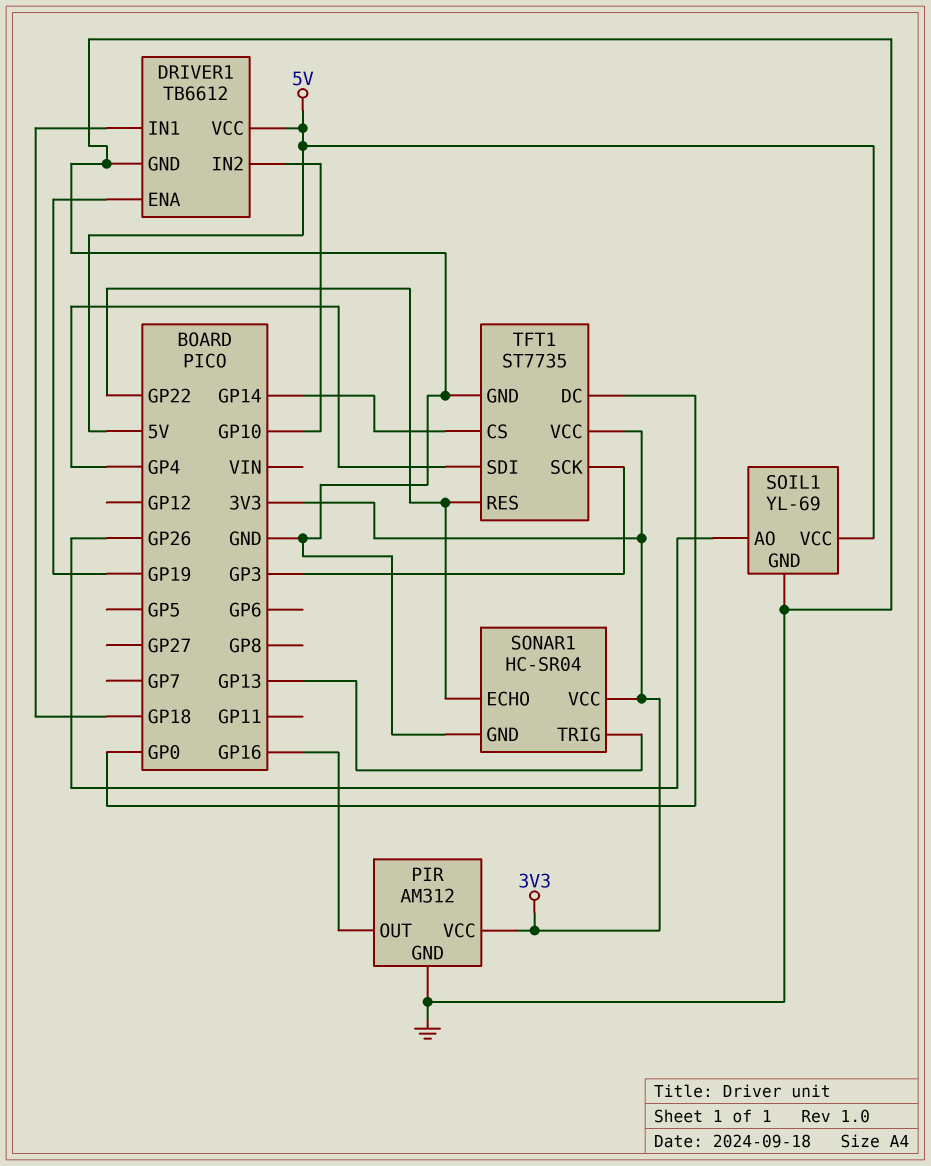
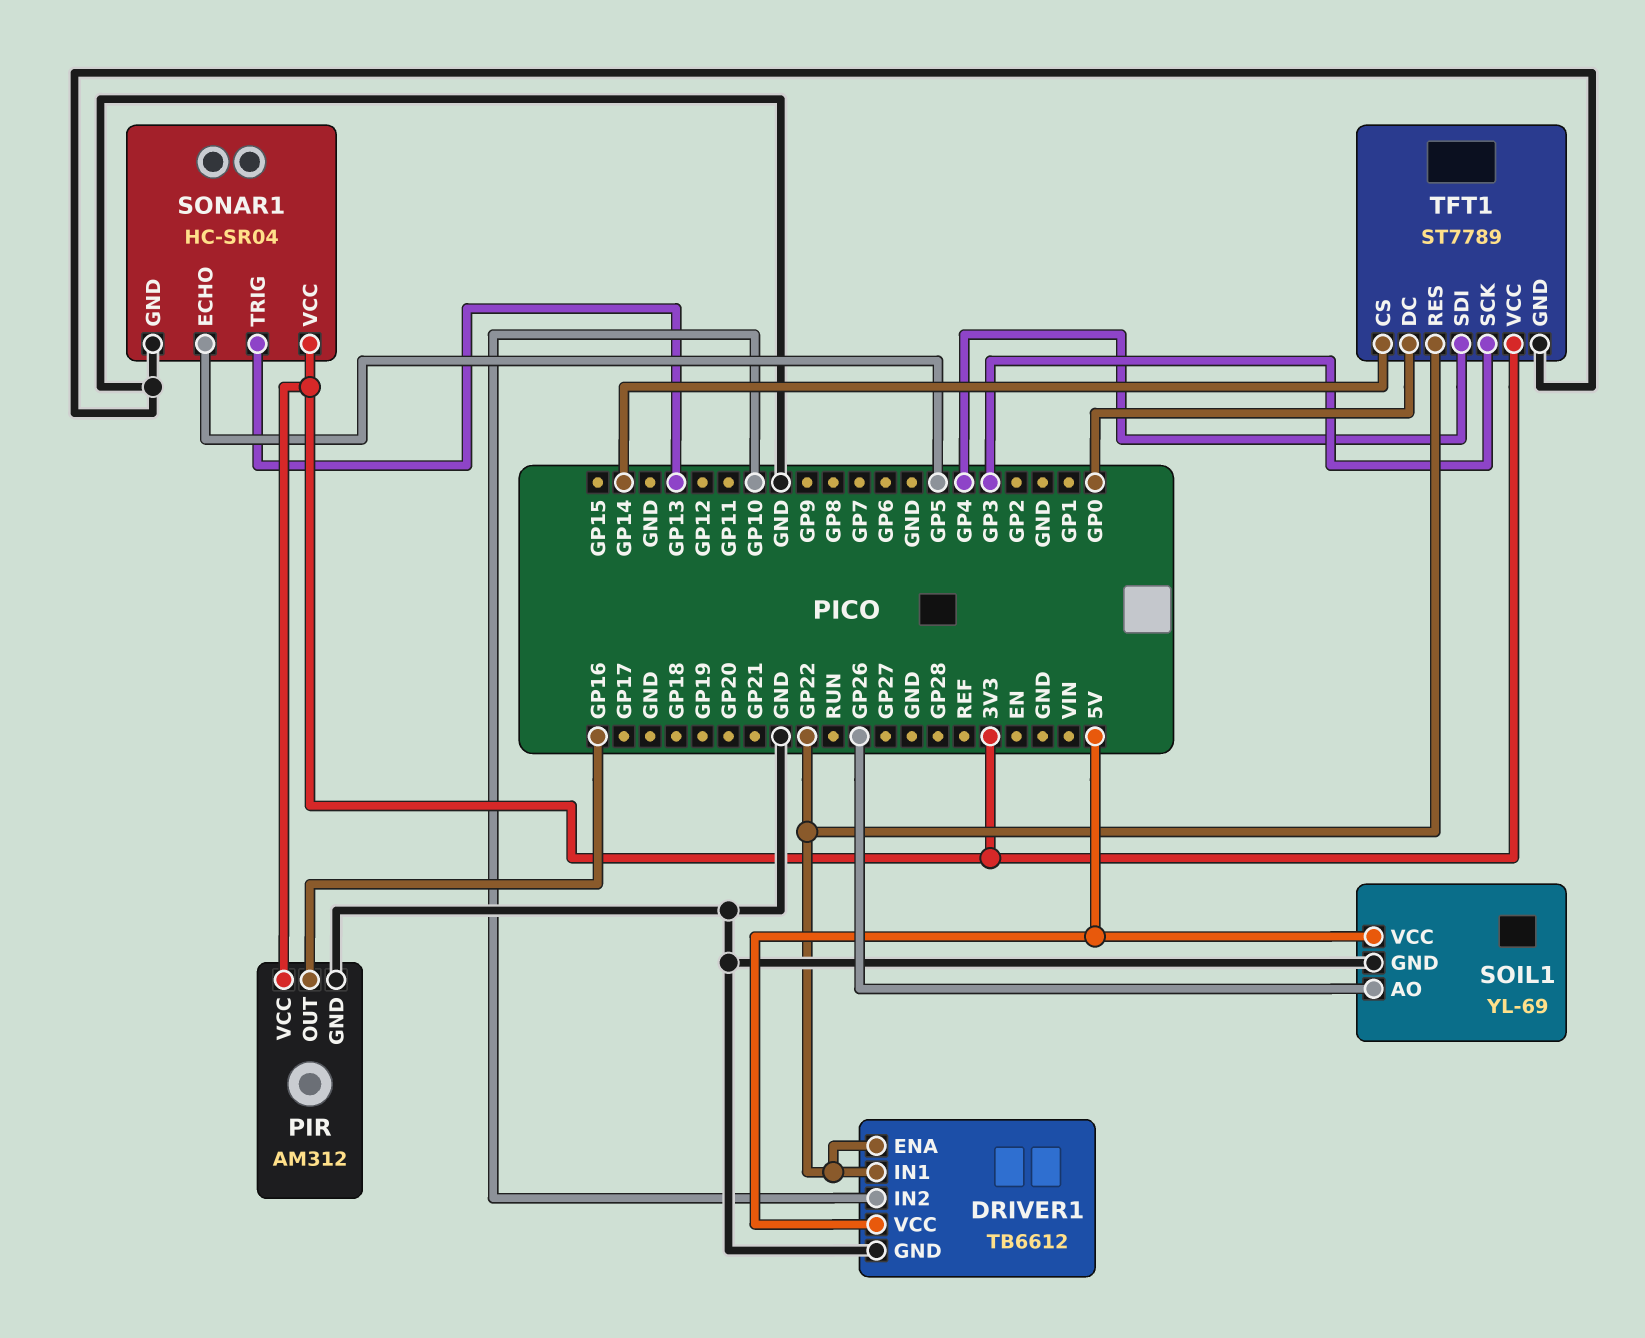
DRIVER1 pin ENA: GP19 -> GP22
DRIVER1 pin IN1: GP18 -> GP22
SONAR1 pin ECHO: GP22 -> GP5
TFT1: ST7735 -> ST7789

